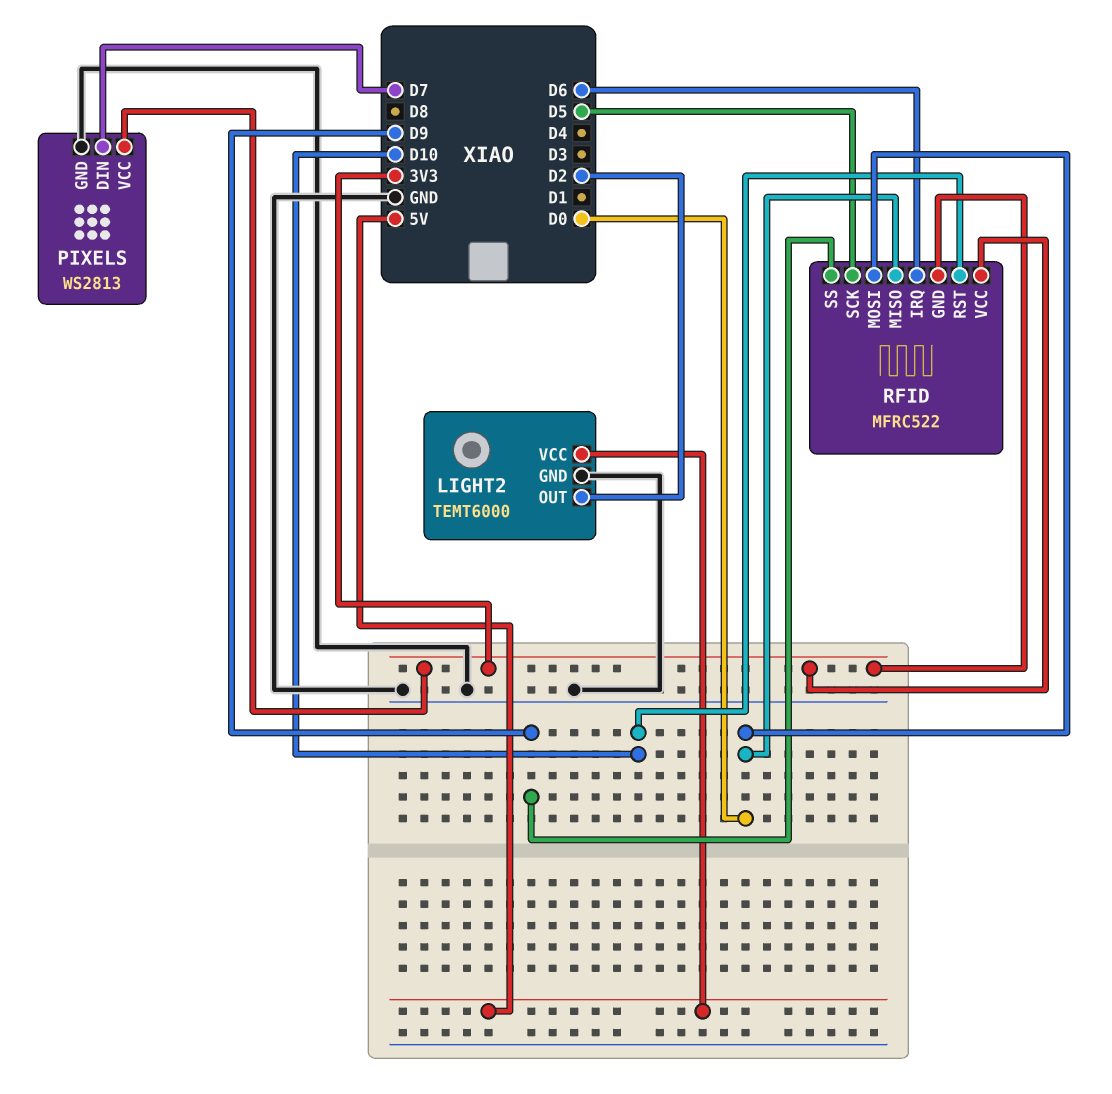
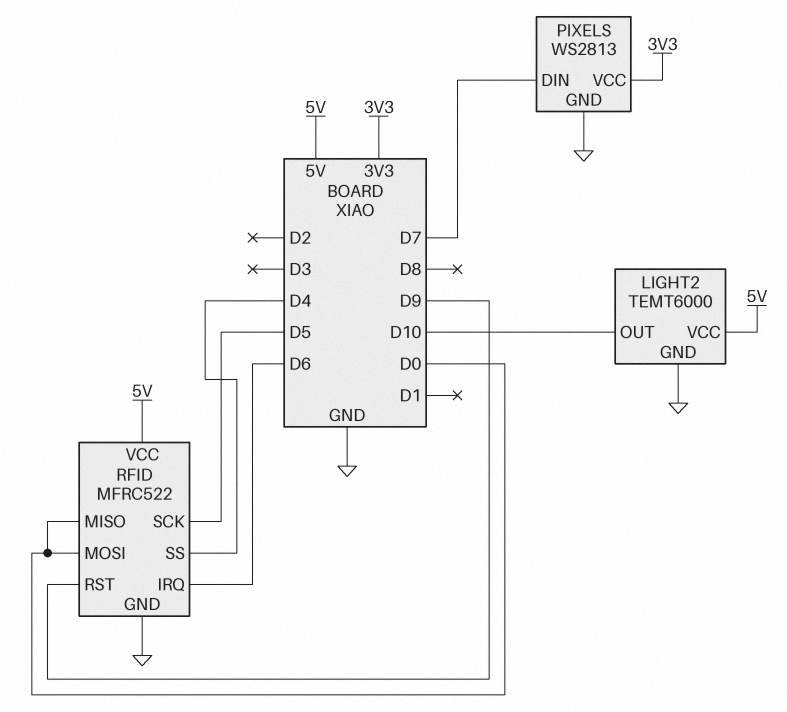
LIGHT2 pin OUT: D2 -> D10
RFID pin GND: 3V3 -> GND
RFID pin RST: D10 -> D9
RFID pin SS: D9 -> D4
RFID pin VCC: 3V3 -> 5V

